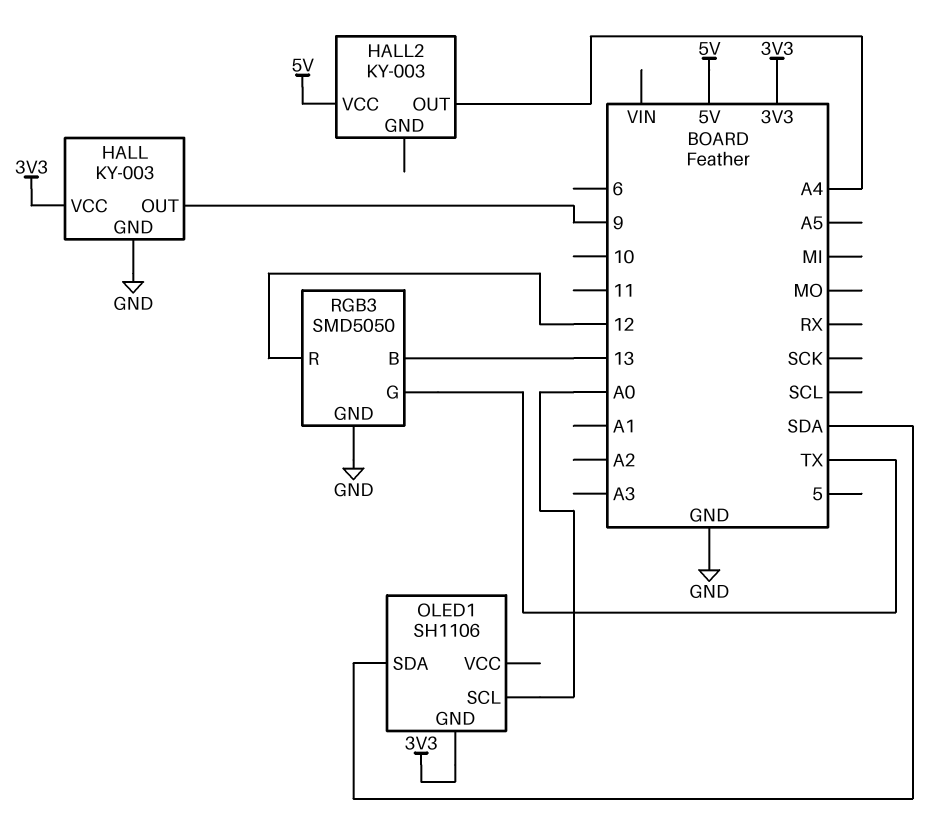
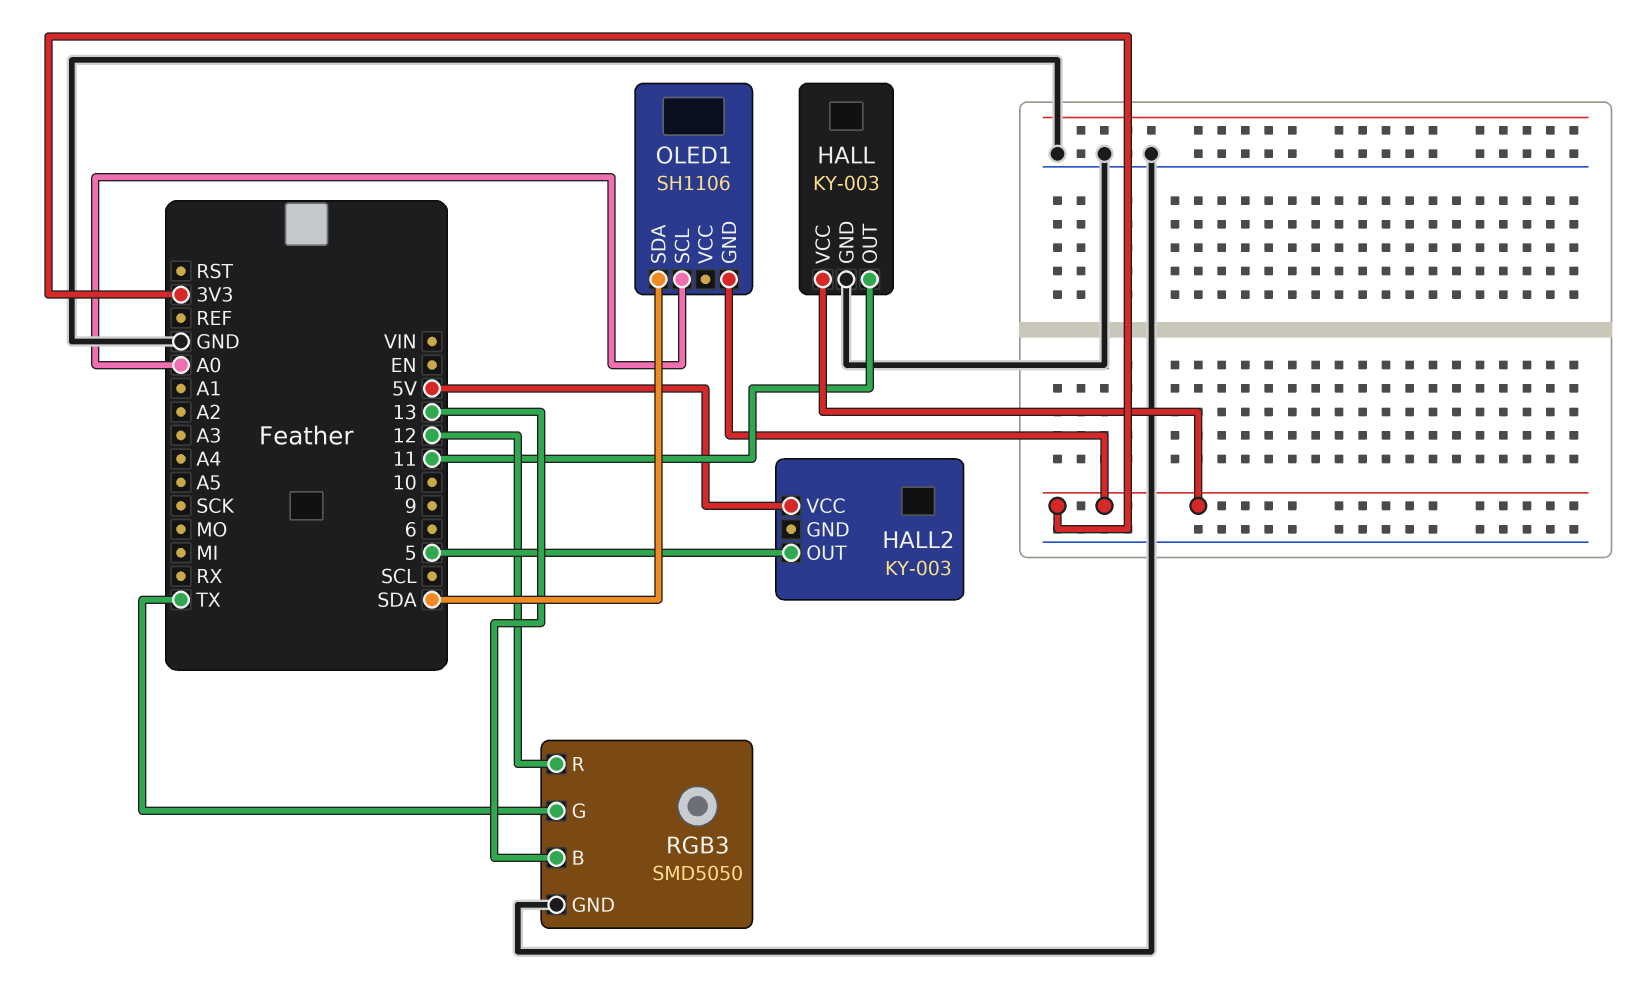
HALL pin OUT: 9 -> 11
HALL2 pin OUT: A4 -> 5

